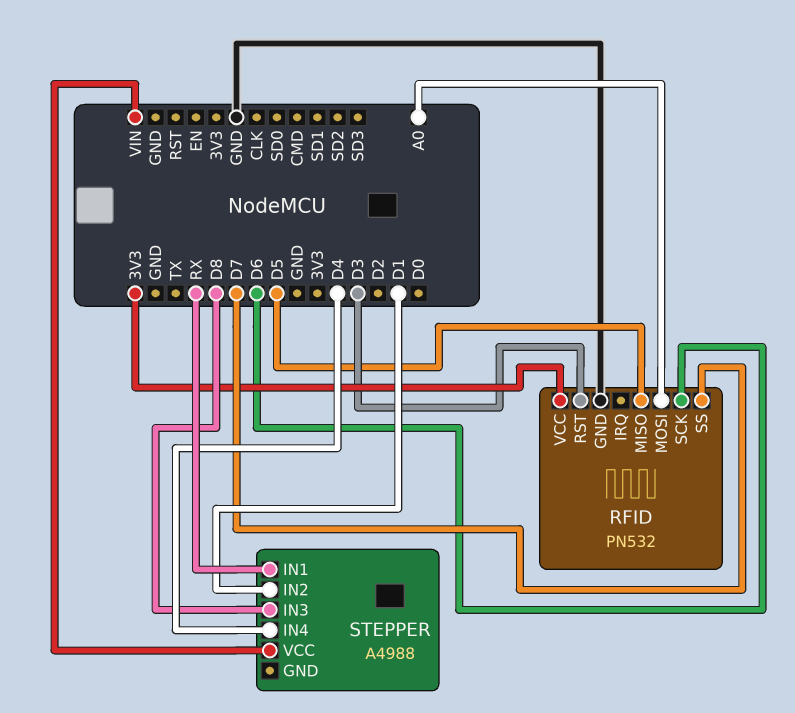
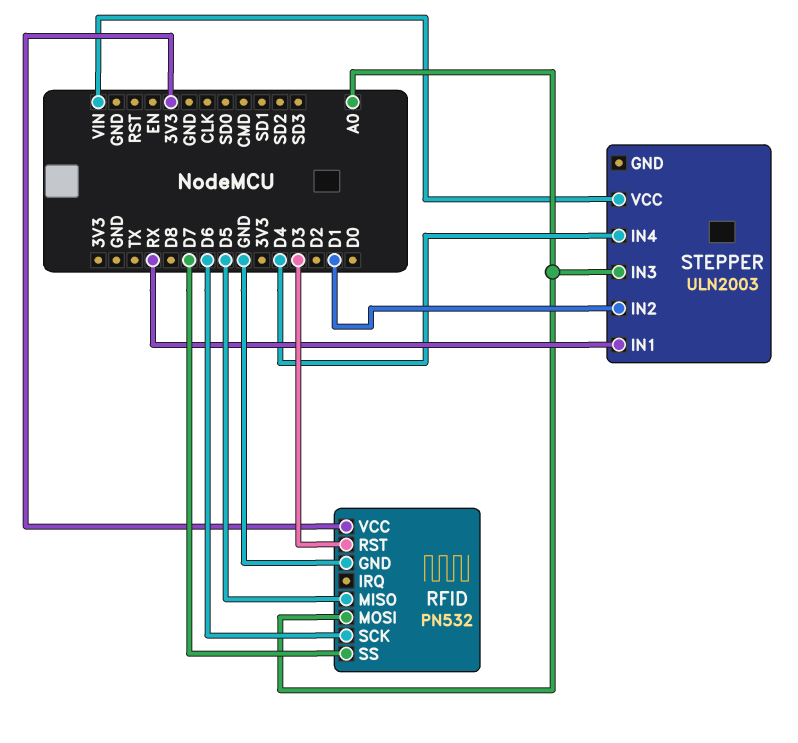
STEPPER: A4988 -> ULN2003
STEPPER pin IN3: D8 -> A0

